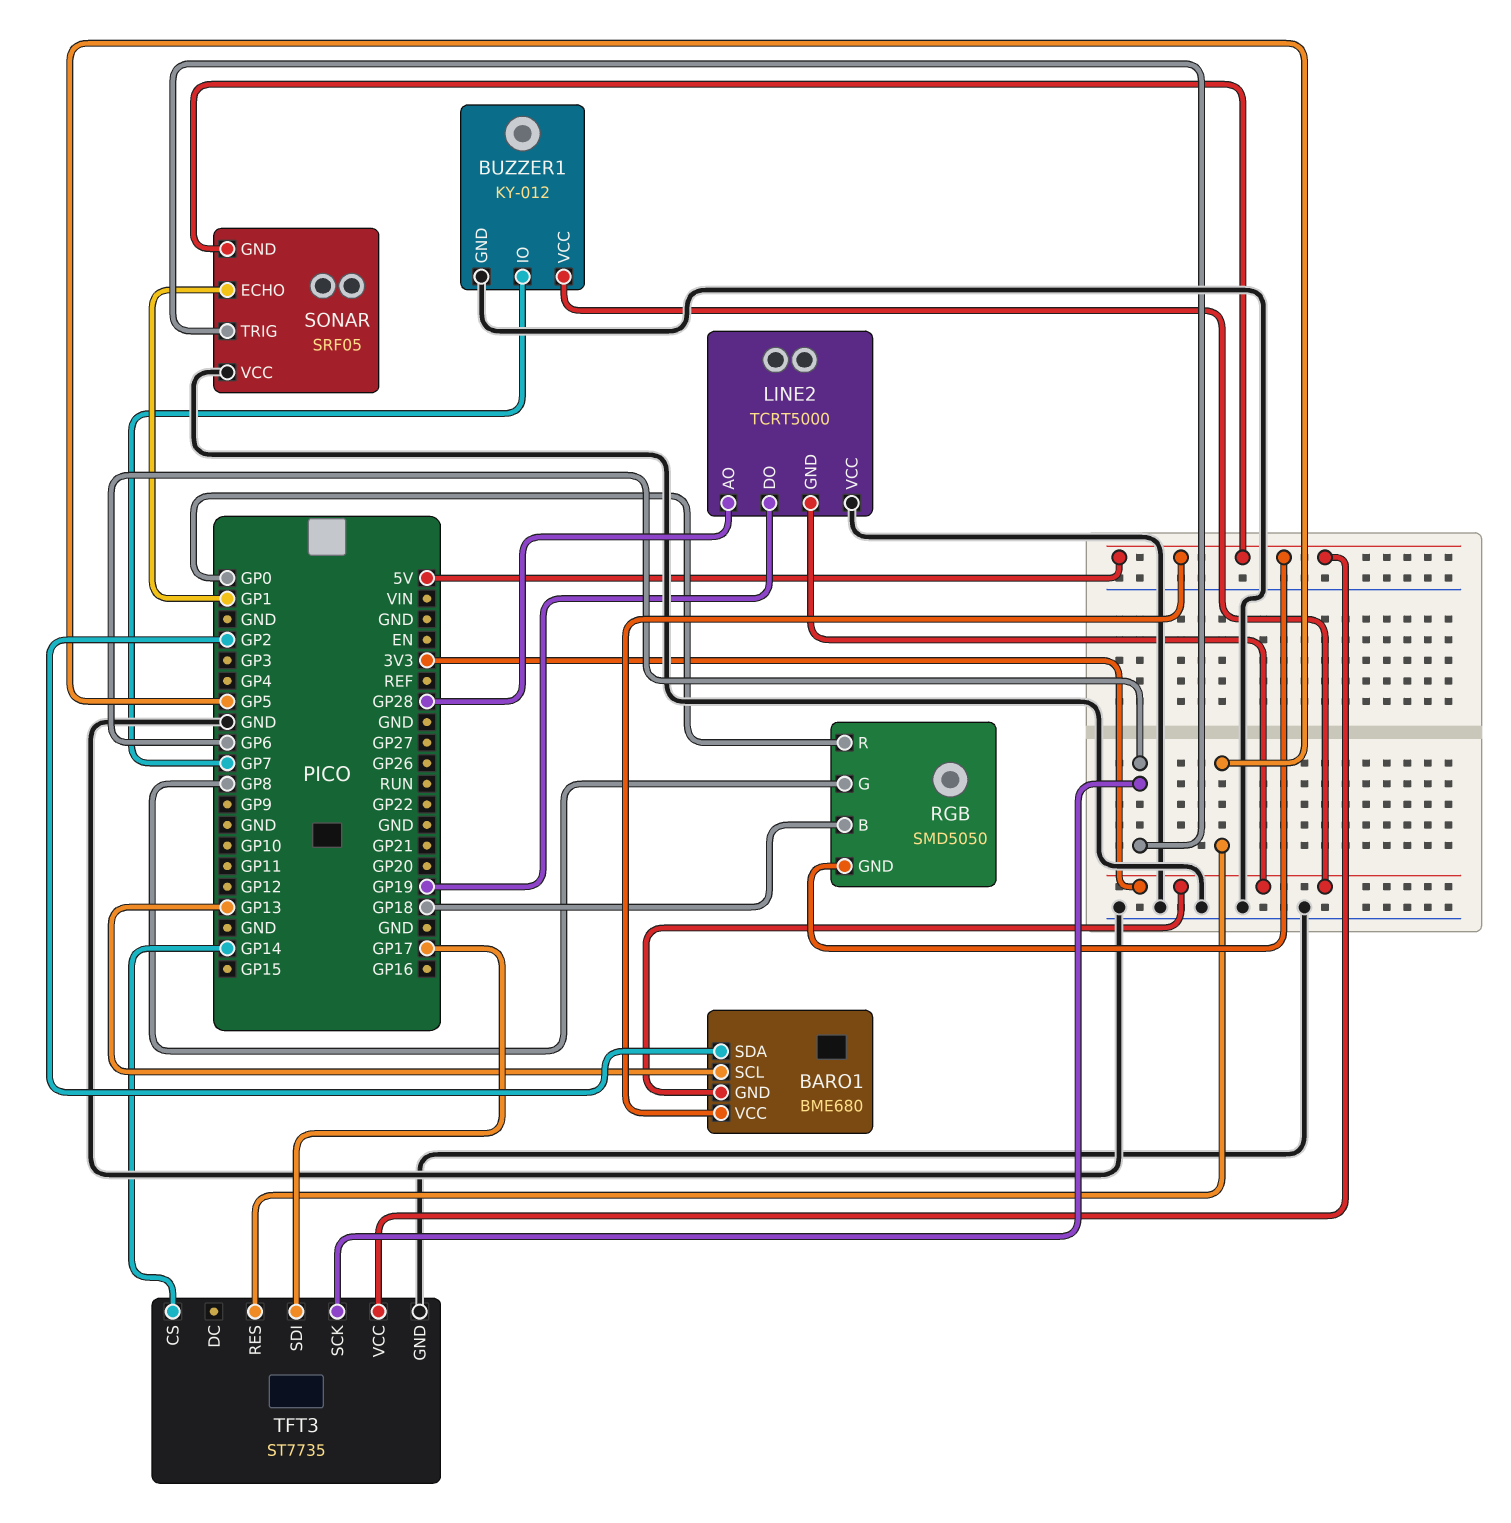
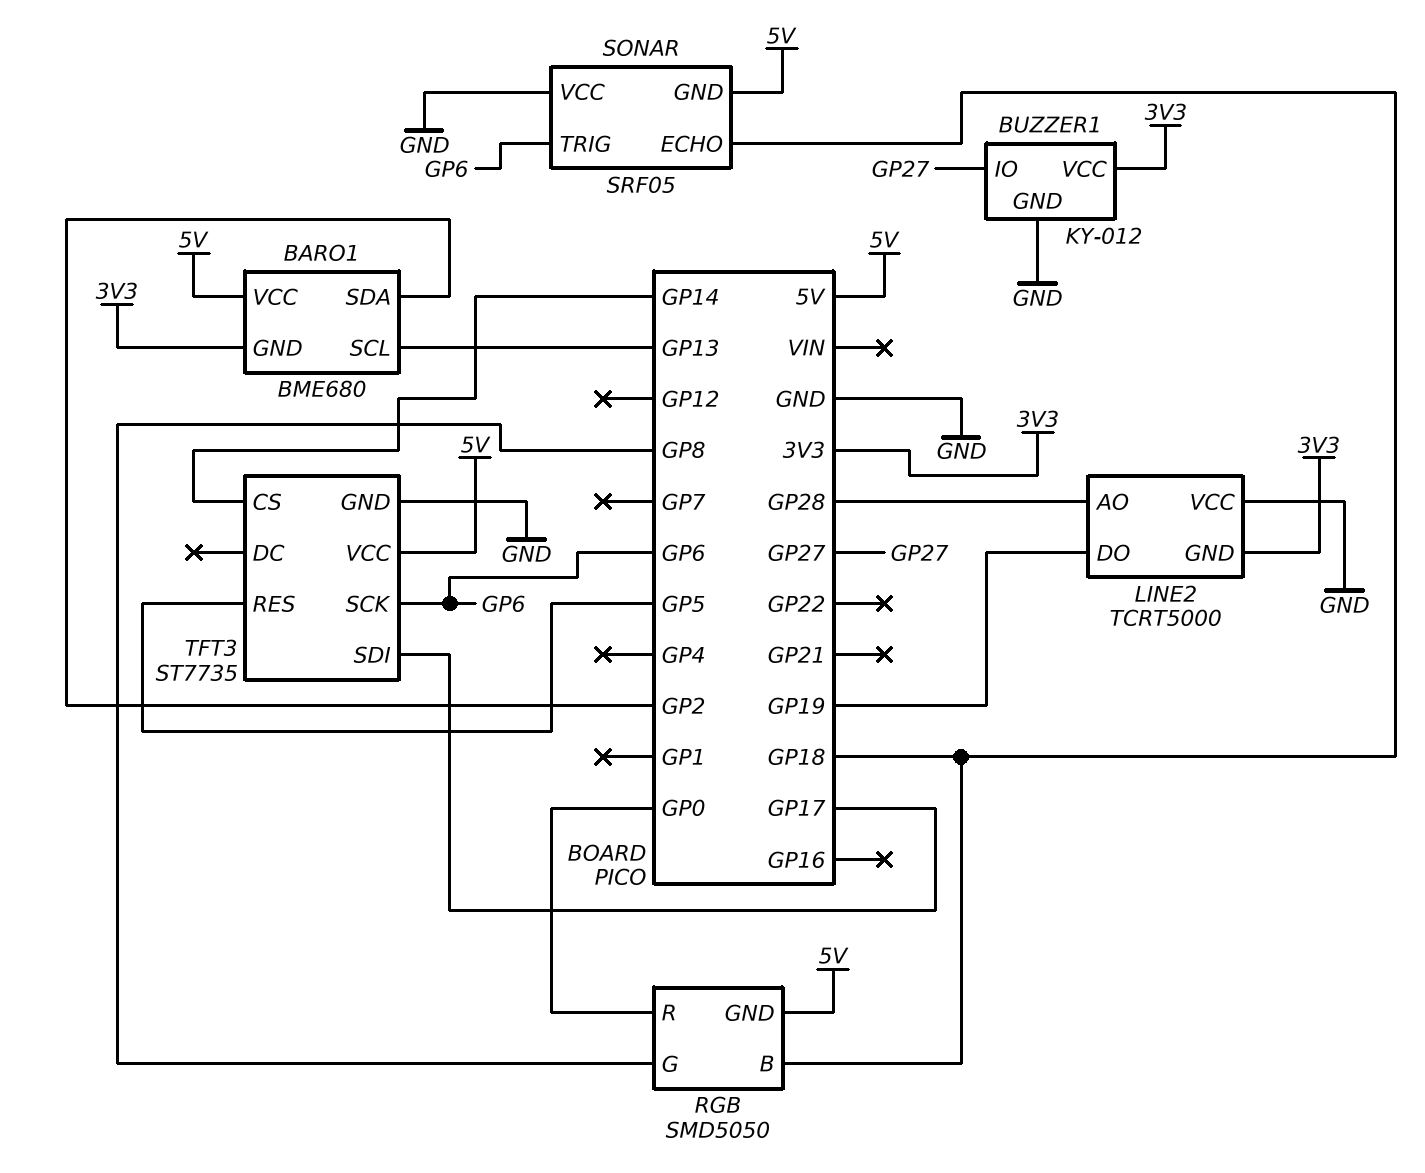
BUZZER1 pin IO: GP7 -> GP27
SONAR pin ECHO: GP1 -> GP18

